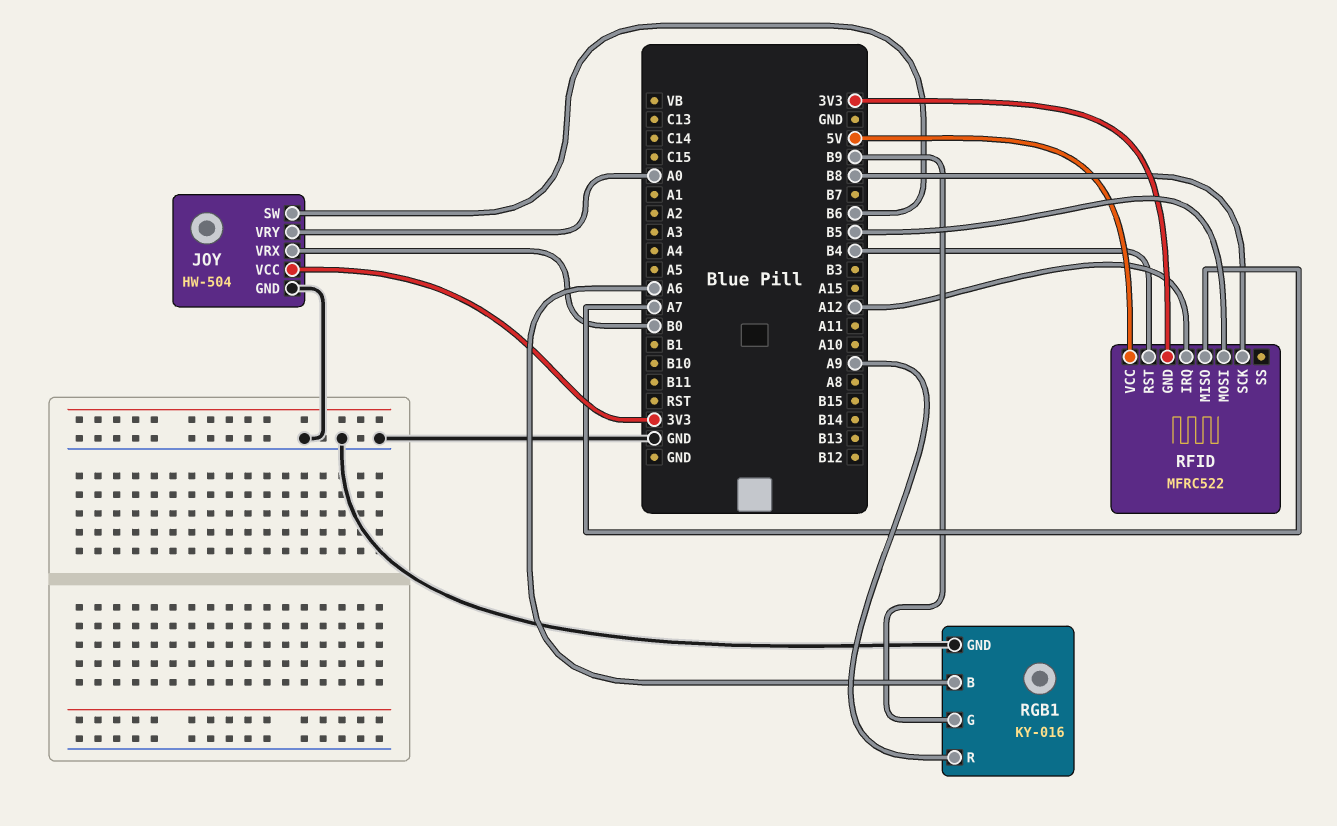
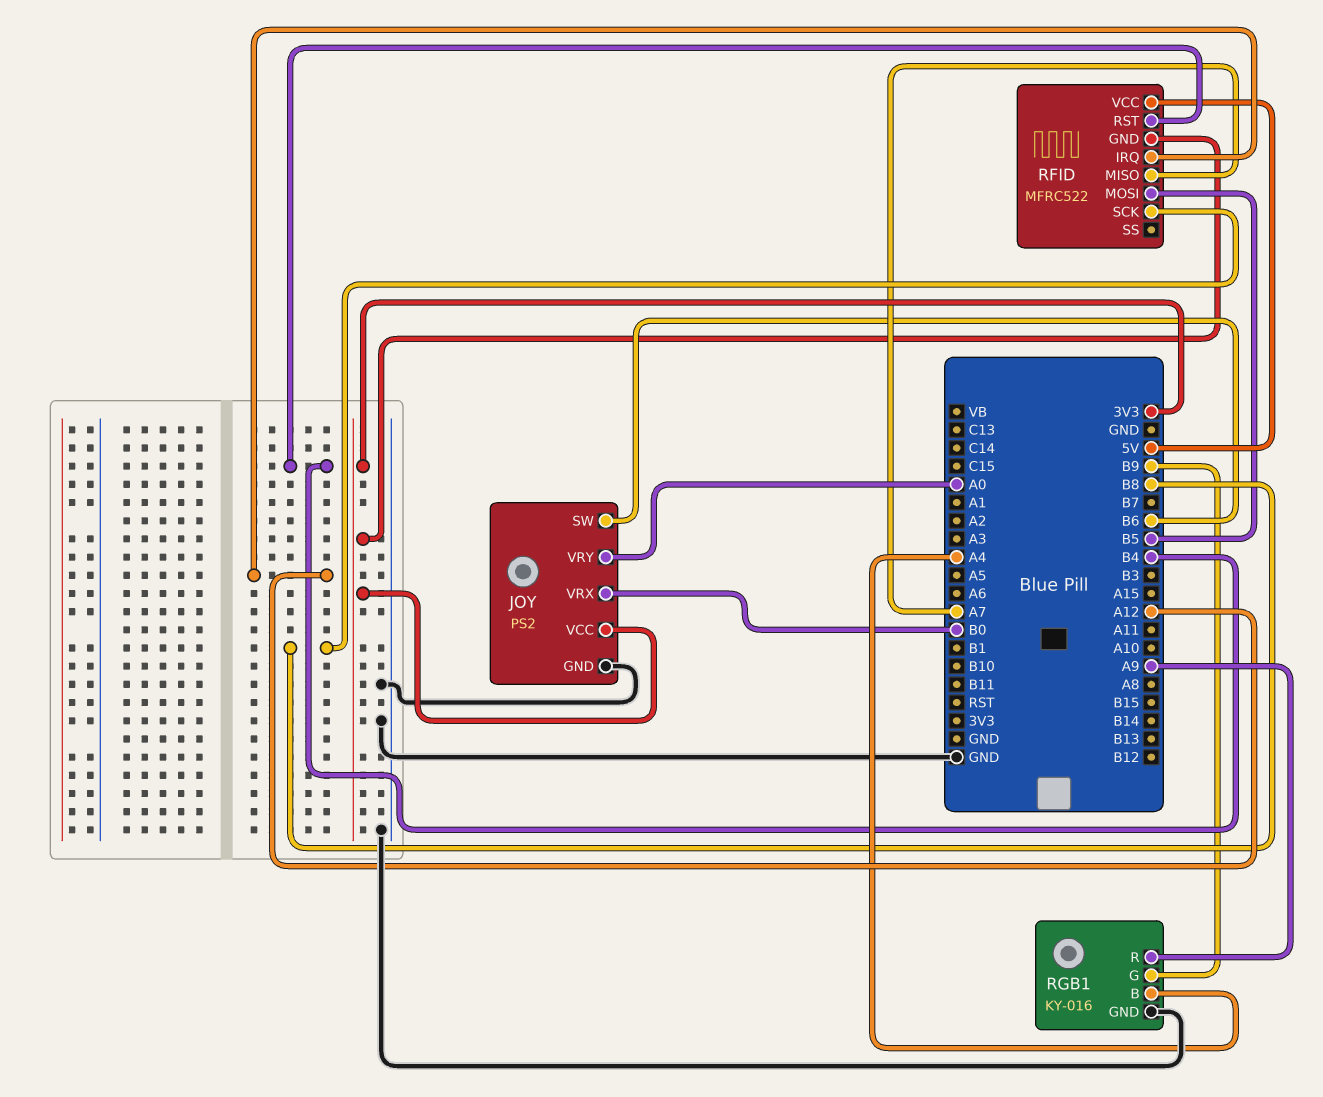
JOY: HW-504 -> PS2
RGB1 pin B: A6 -> A4

